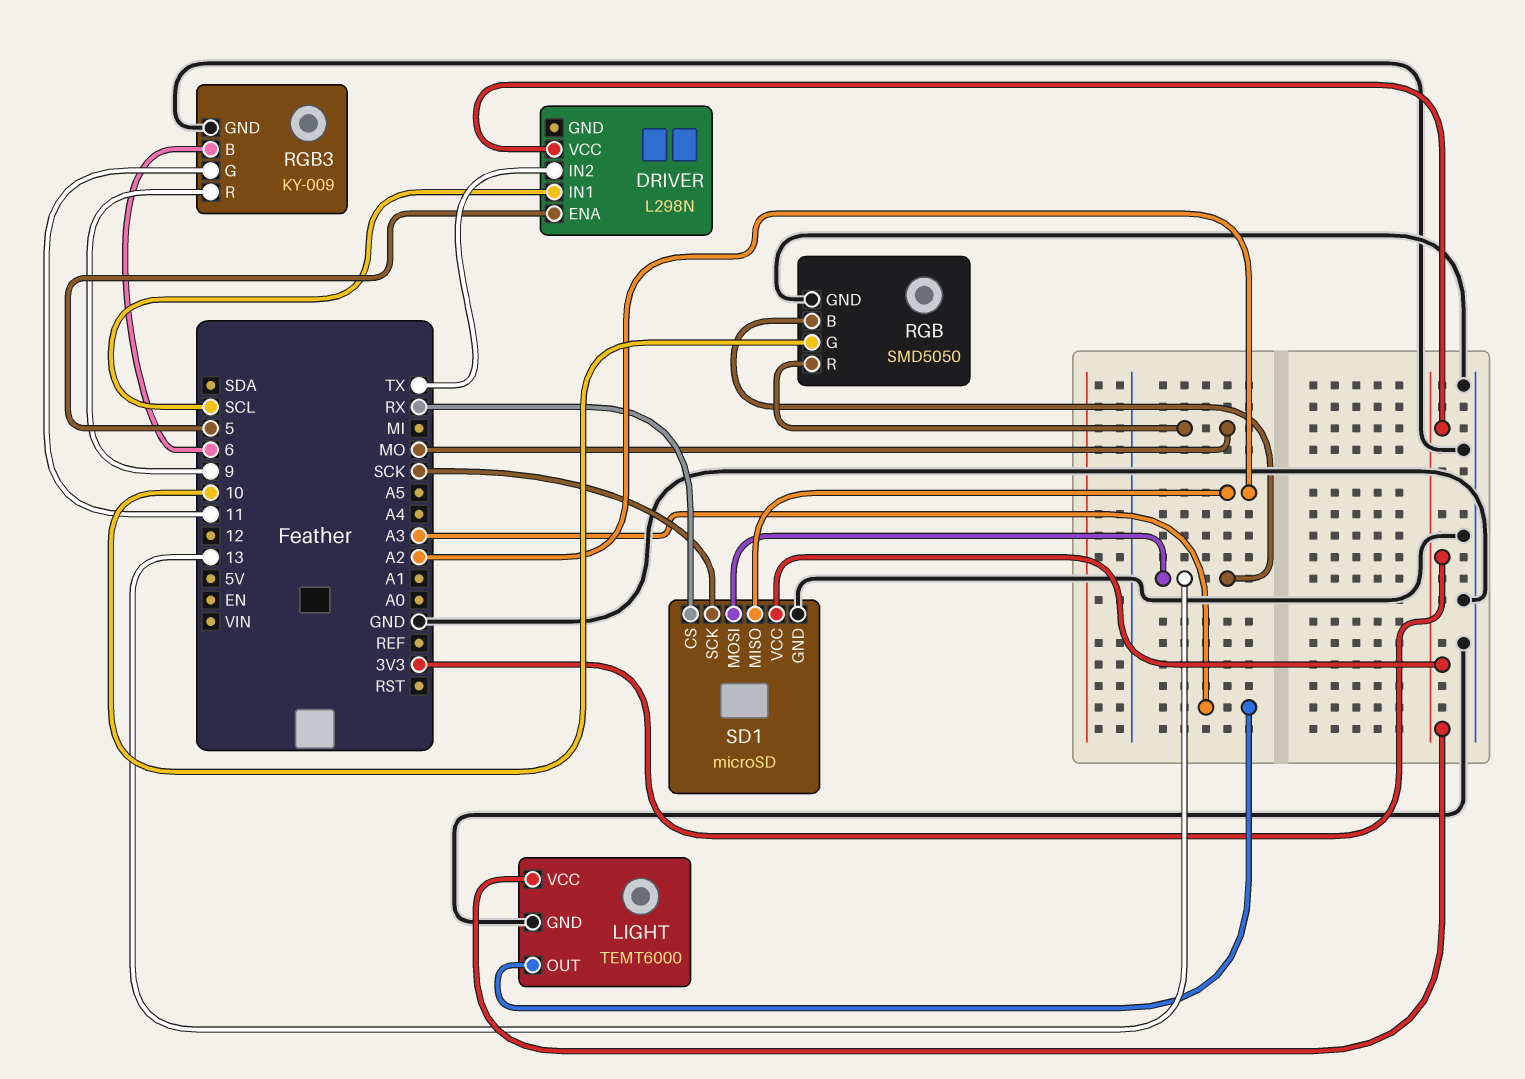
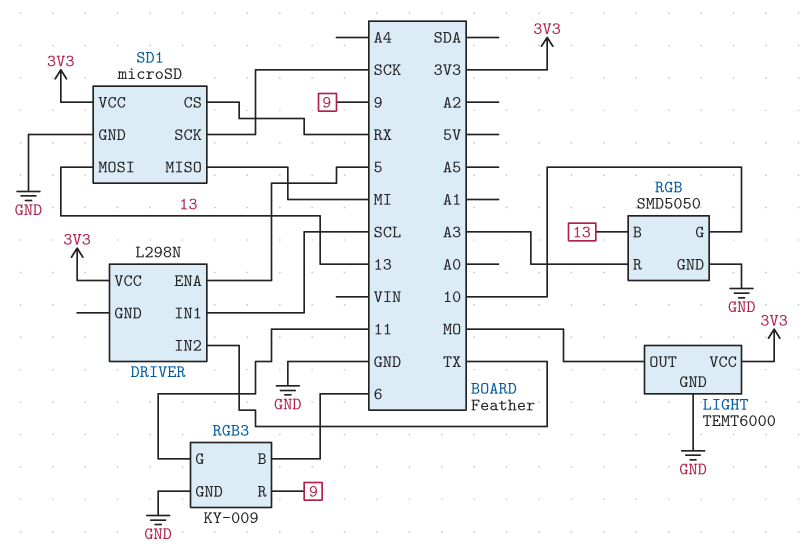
LIGHT pin OUT: A3 -> MO
RGB pin R: MO -> A3
SD1 pin MISO: A2 -> MI

